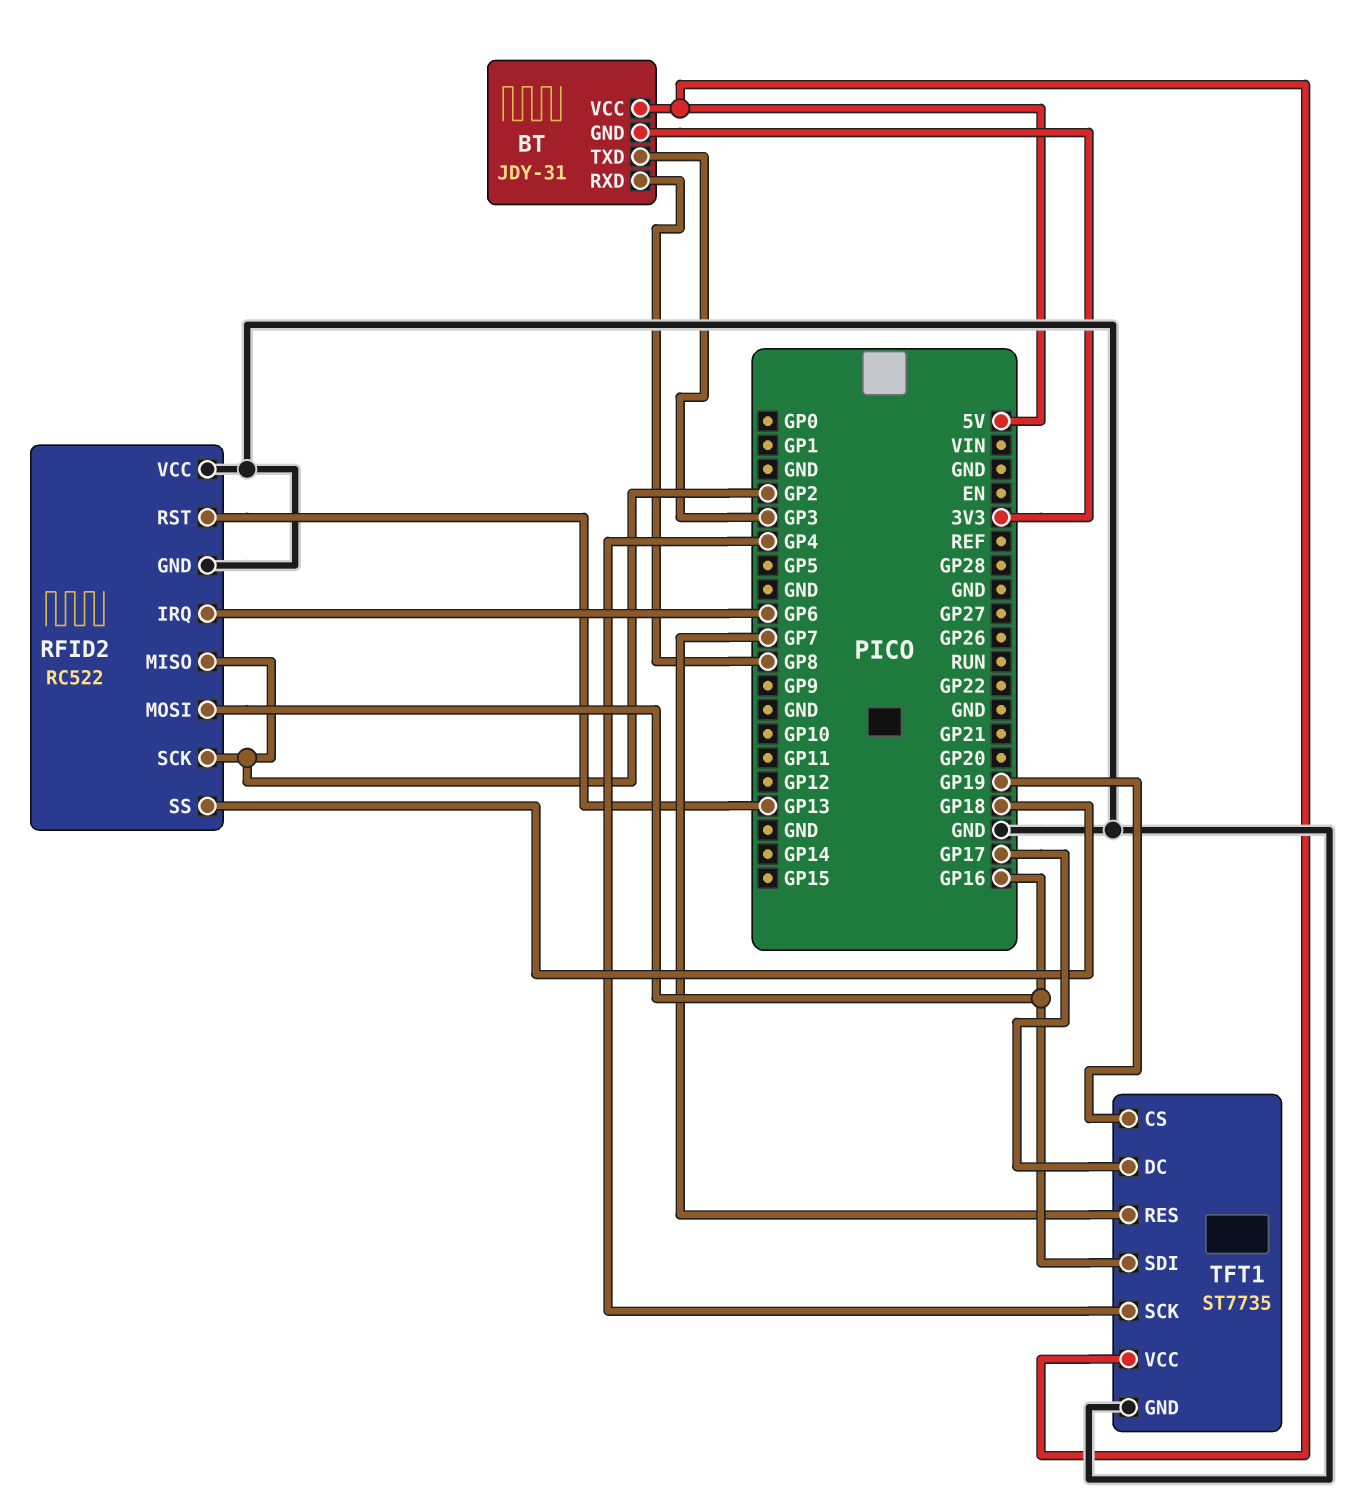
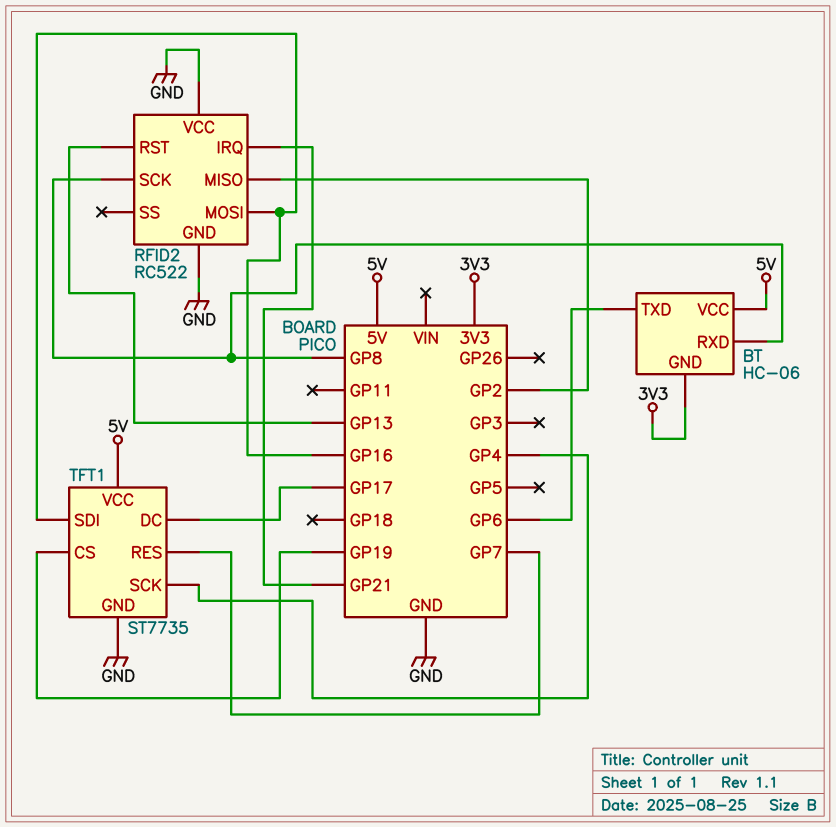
BT: JDY-31 -> HC-06
BT pin TXD: GP3 -> GP6
RFID2 pin IRQ: GP6 -> GP21
RFID2 pin SCK: GP2 -> GP8
RFID2 pin SS: GP18 -> none

